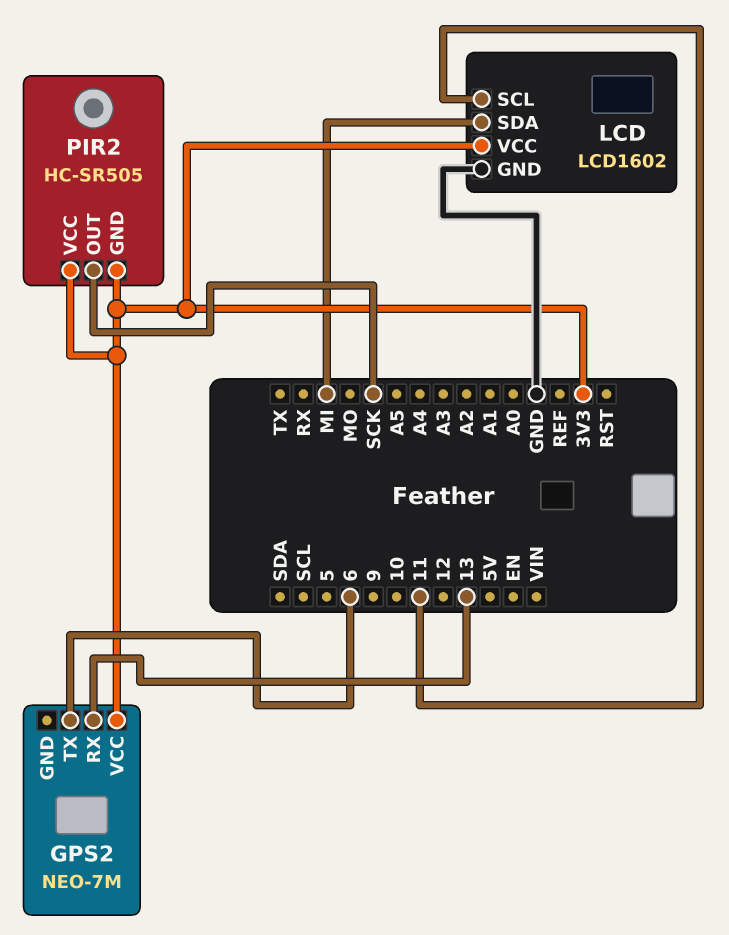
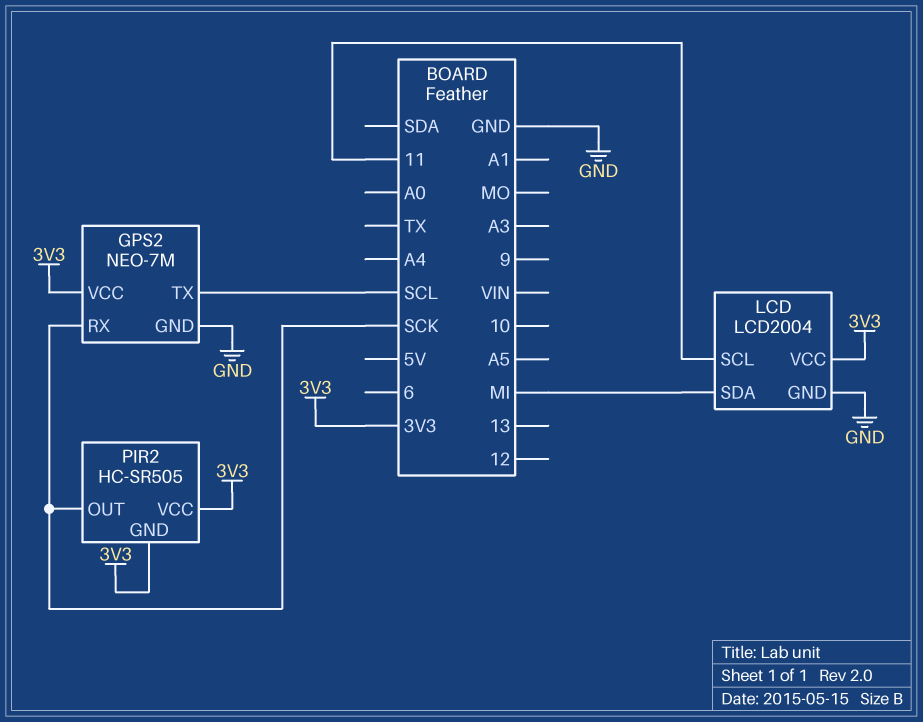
GPS2 pin GND: none -> GND
GPS2 pin RX: 13 -> SCK
GPS2 pin TX: 6 -> SCL
LCD: LCD1602 -> LCD2004

